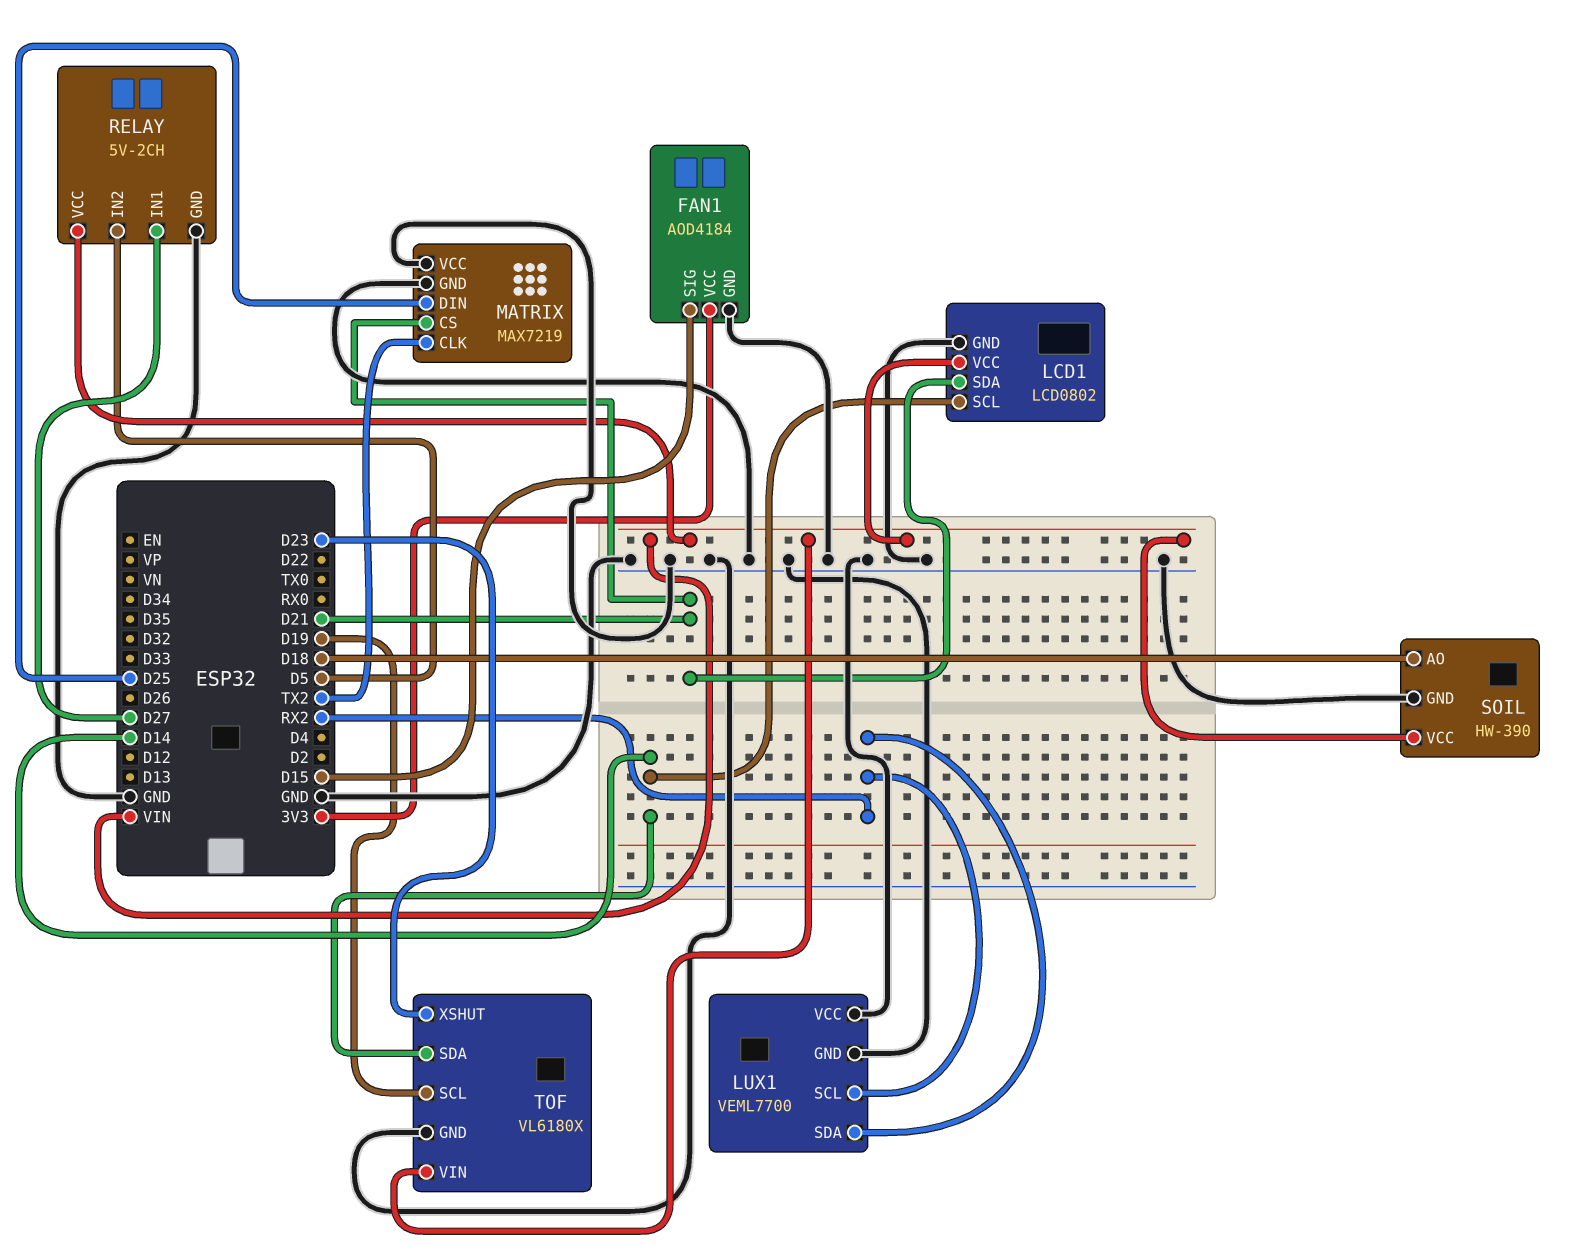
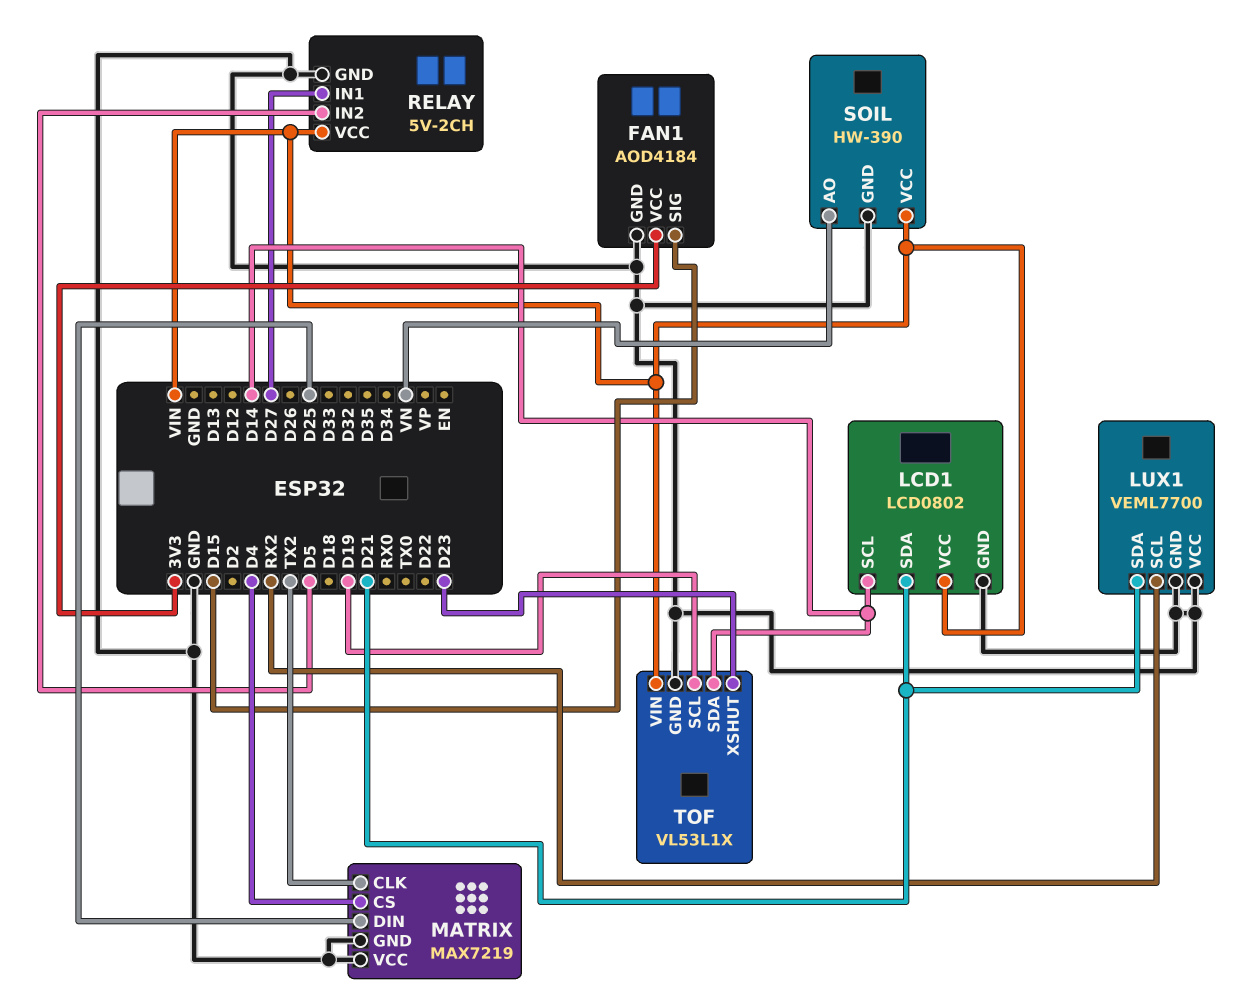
LUX1 pin SDA: RX2 -> D21
MATRIX pin CS: D21 -> D4
SOIL pin AO: D18 -> VN
TOF: VL6180X -> VL53L1X

